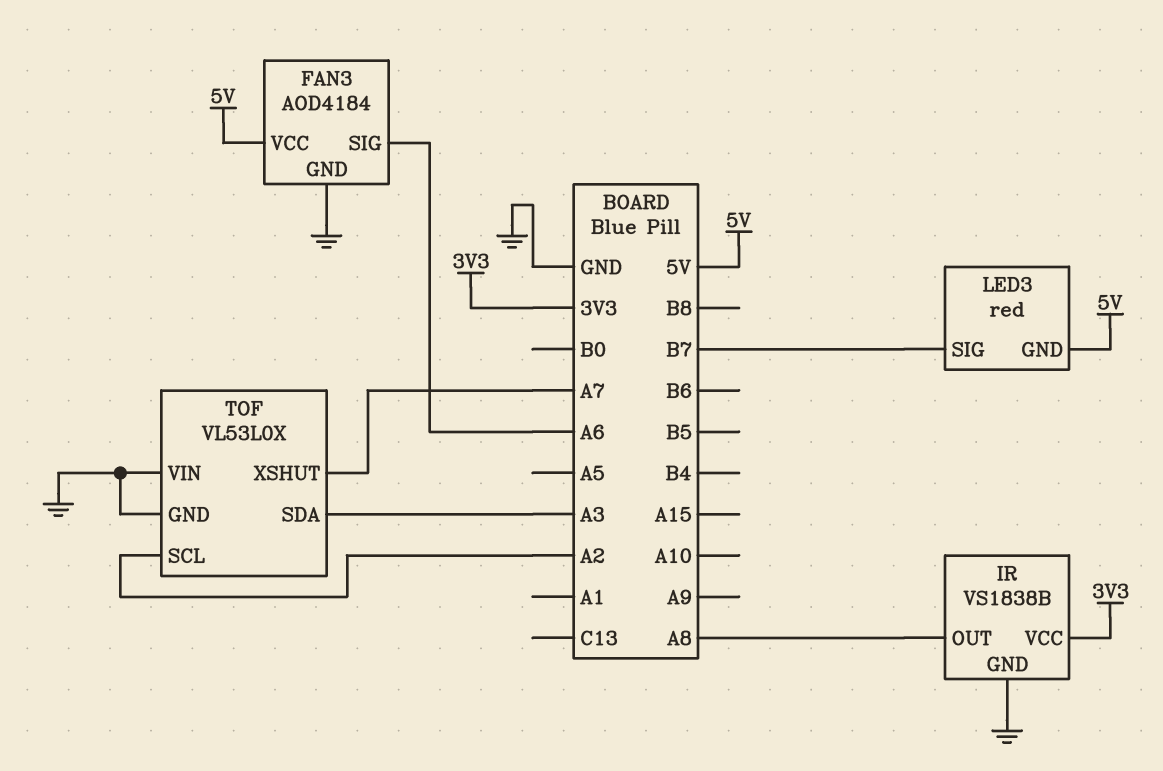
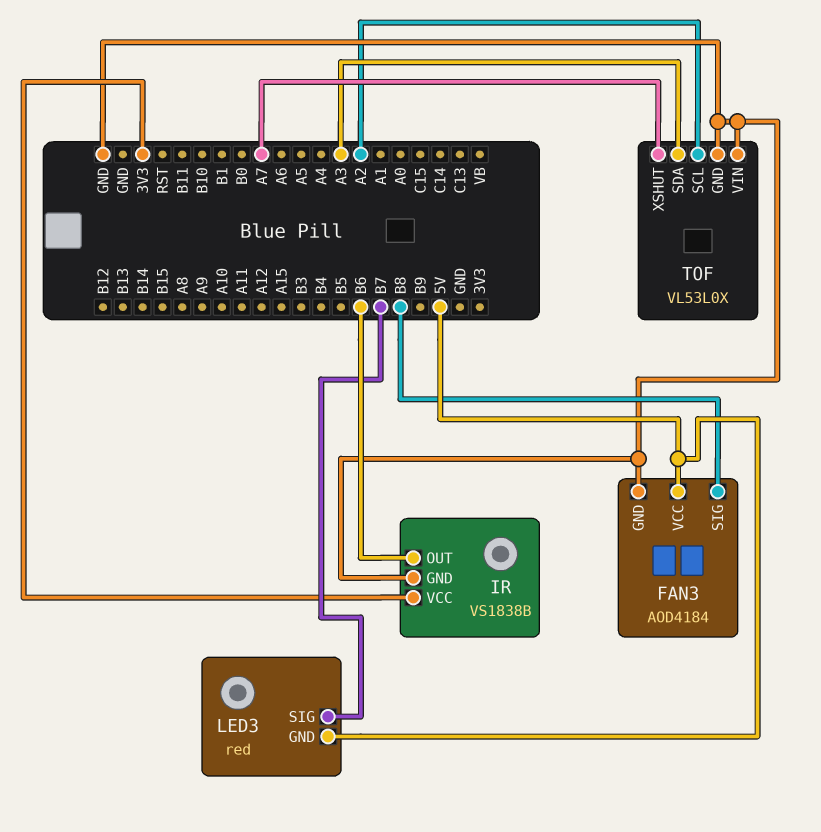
FAN3 pin SIG: A6 -> B8
IR pin OUT: A8 -> B6

